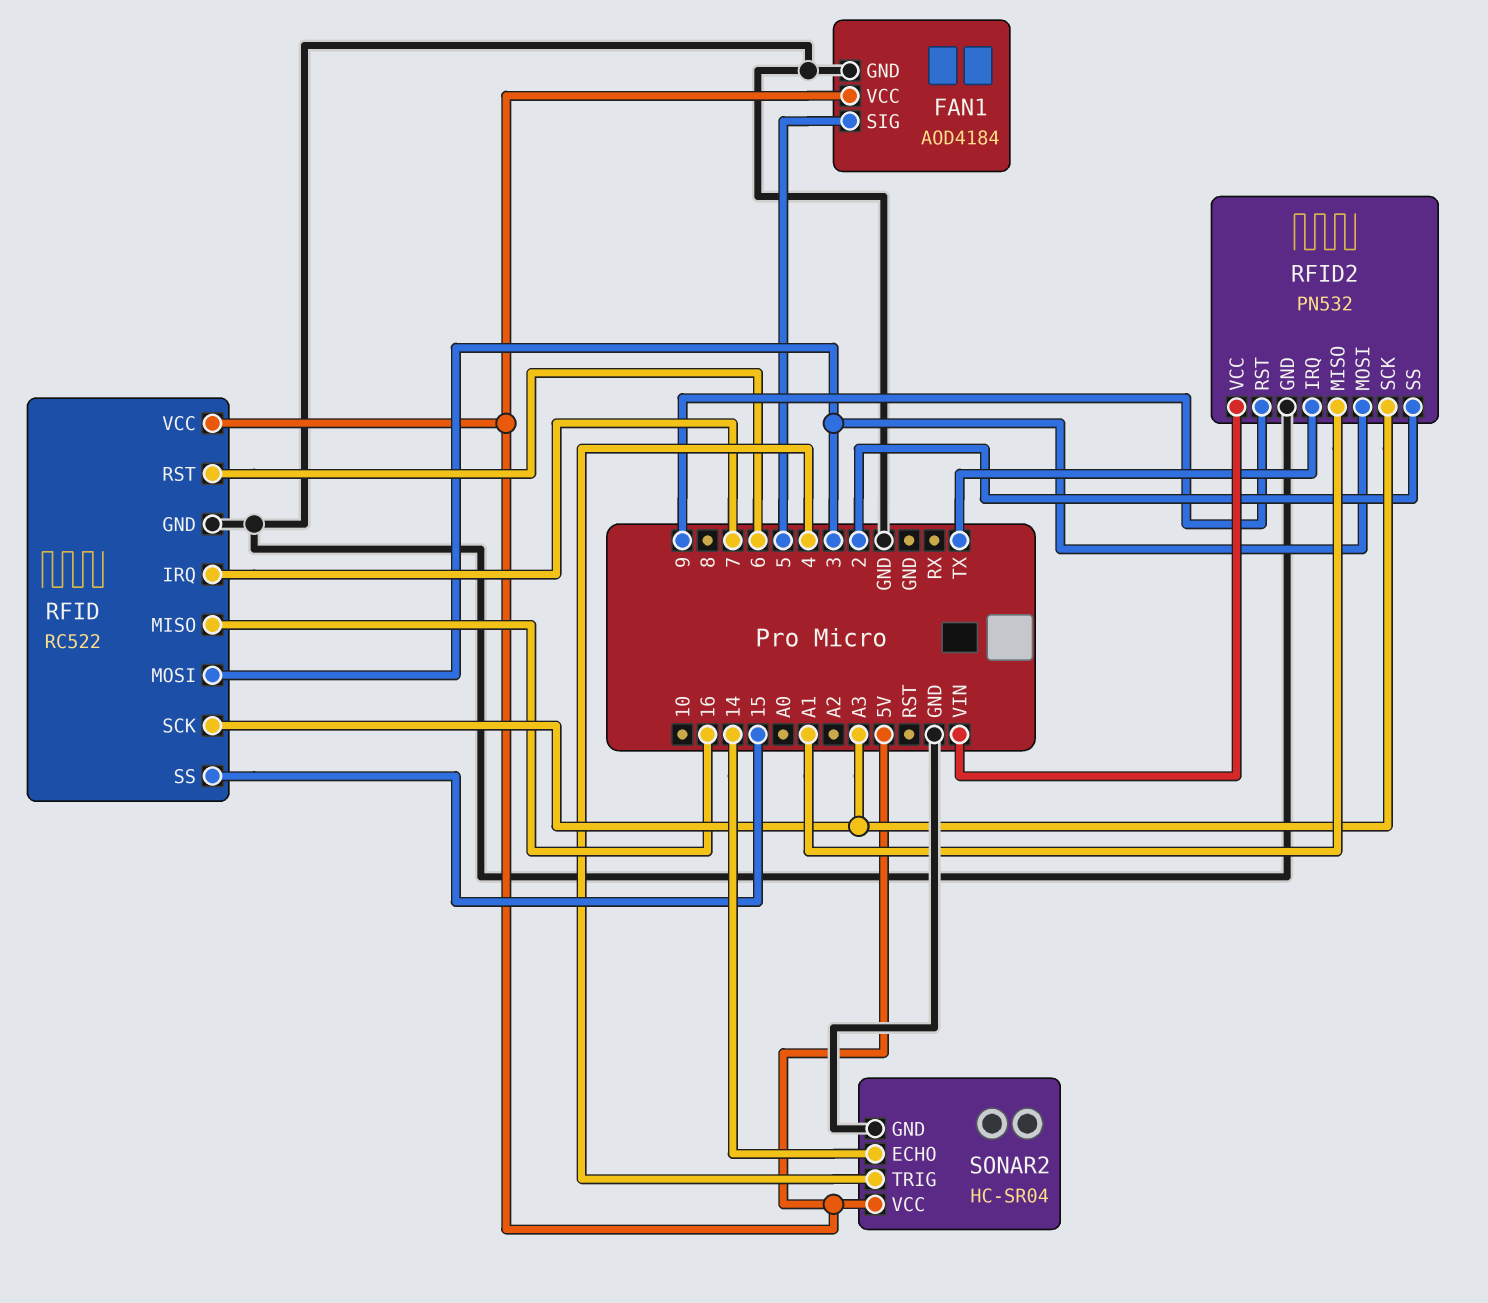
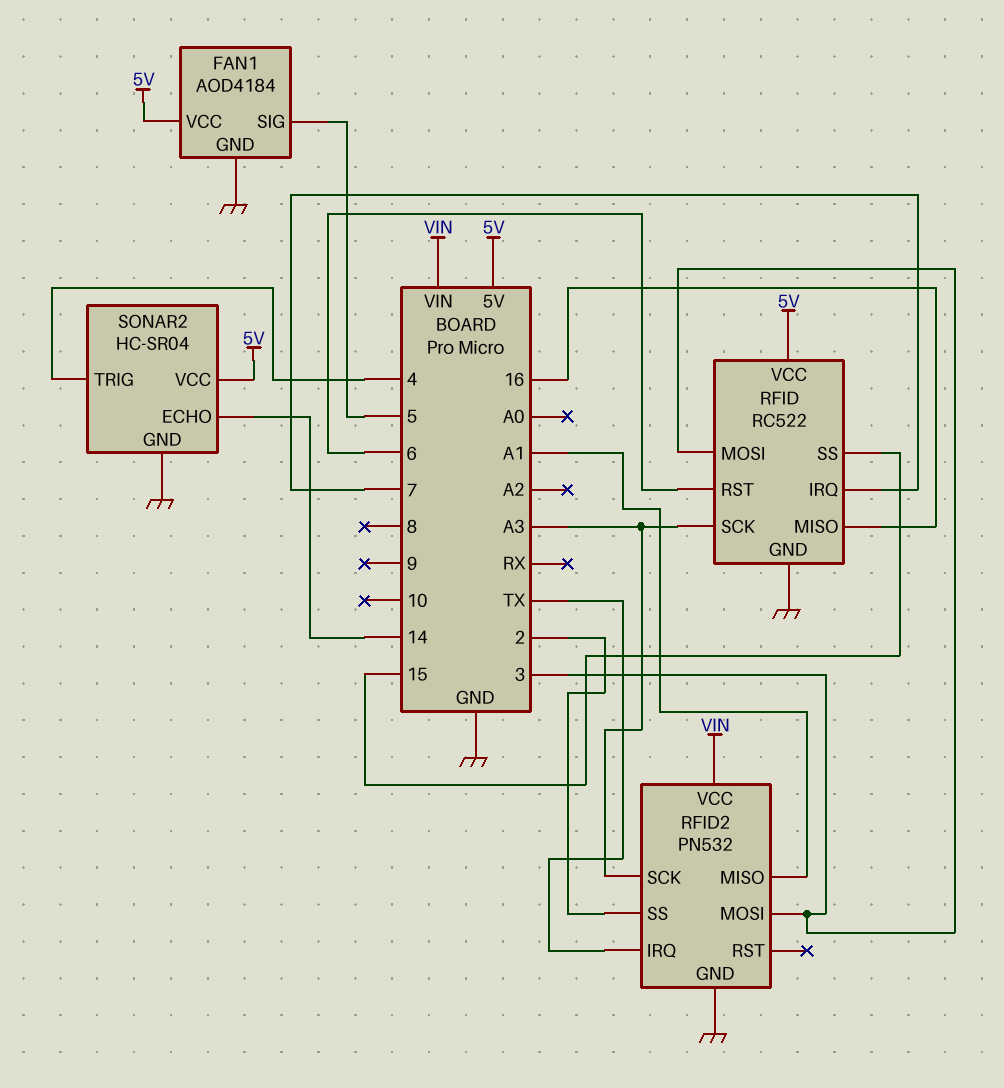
RFID2 pin RST: 9 -> none

